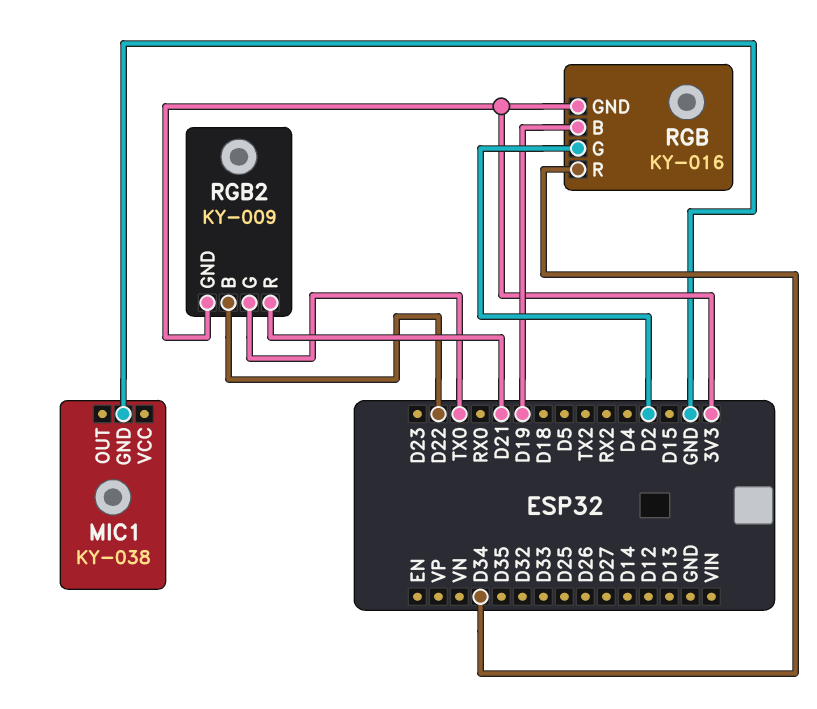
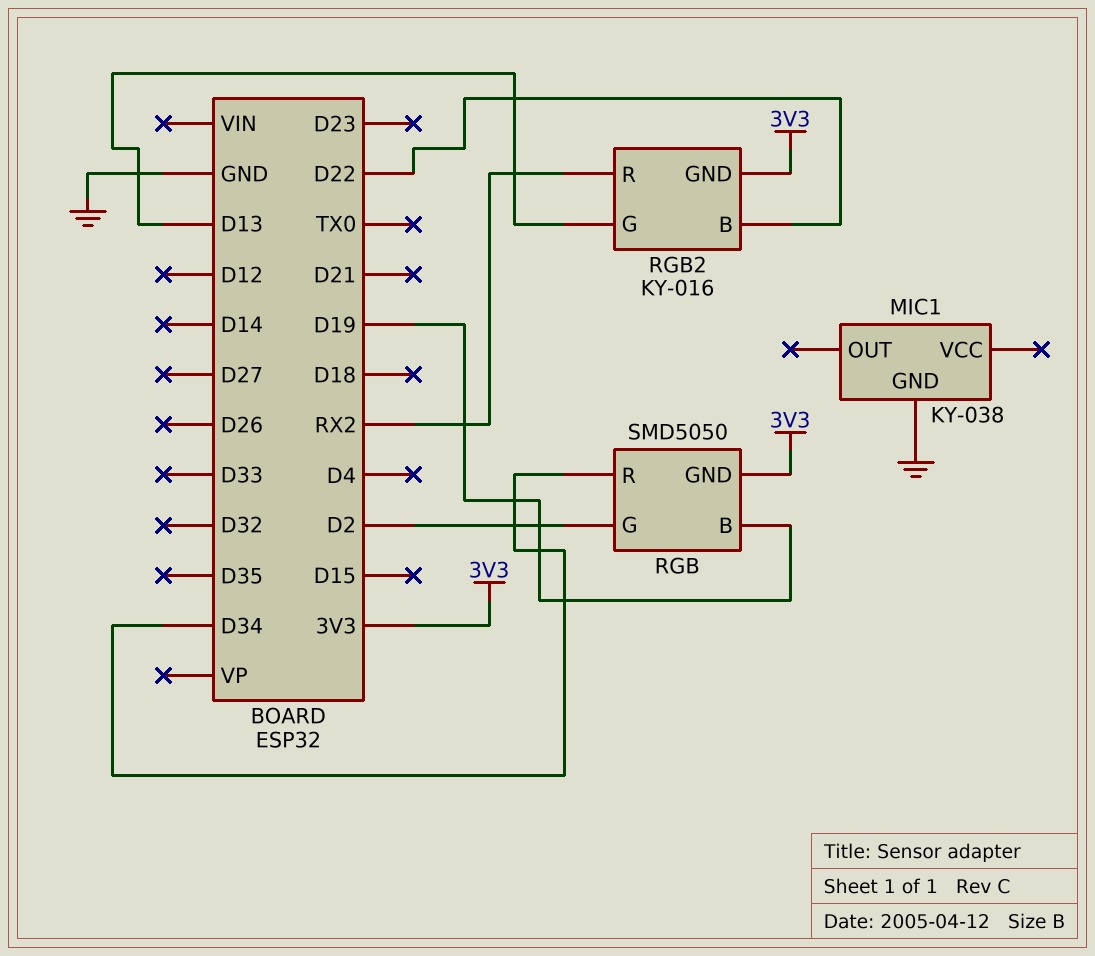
RGB: KY-016 -> SMD5050
RGB2: KY-009 -> KY-016
RGB2 pin G: TX0 -> D13
RGB2 pin R: D21 -> RX2

